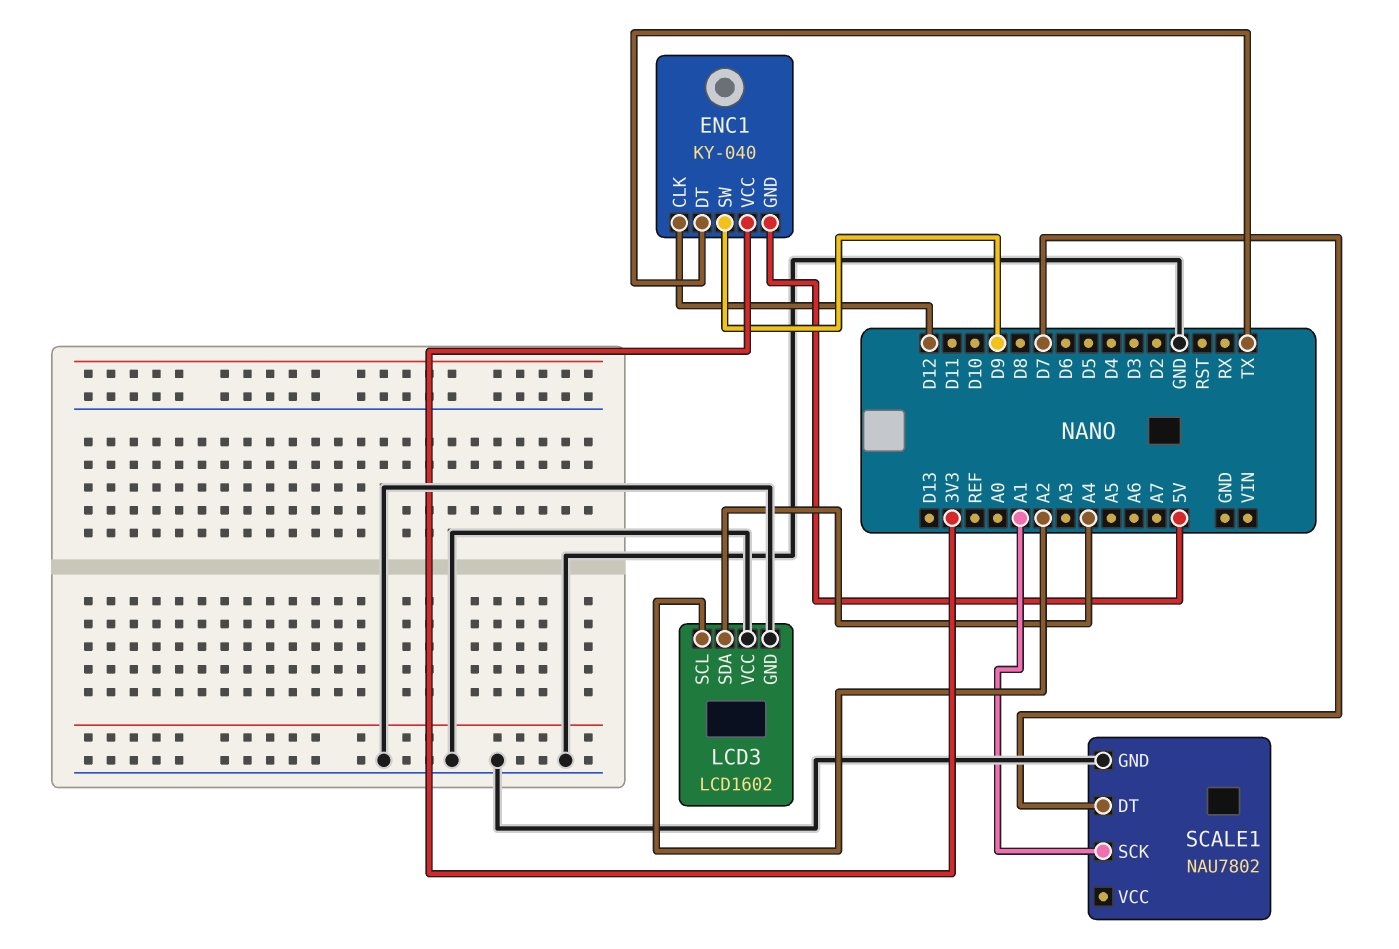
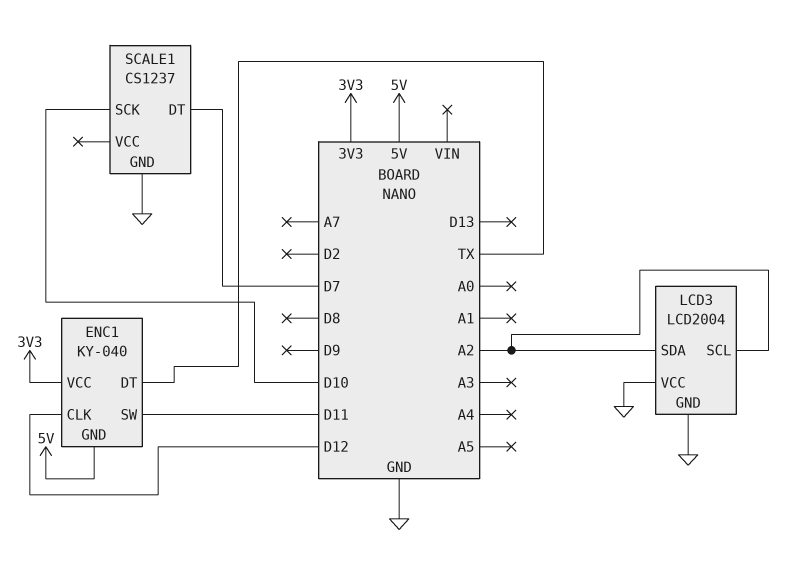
ENC1 pin SW: D9 -> D11
LCD3: LCD1602 -> LCD2004
LCD3 pin SDA: A4 -> A2
SCALE1: NAU7802 -> CS1237
SCALE1 pin SCK: A1 -> D10

